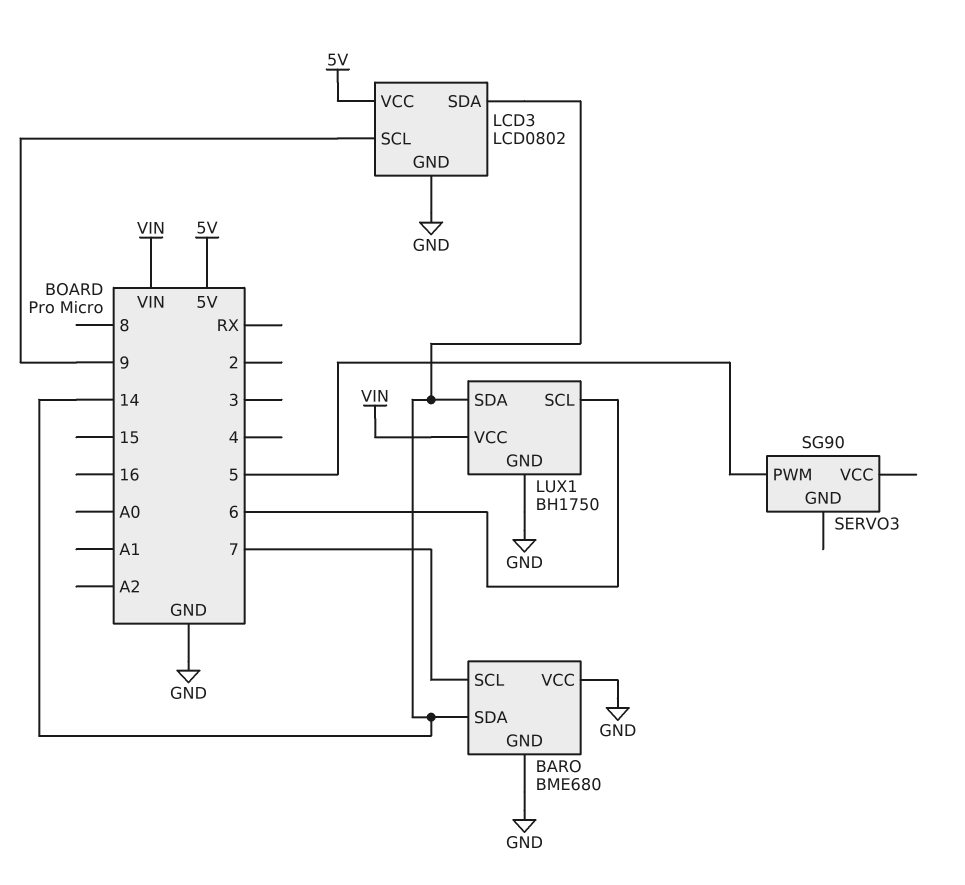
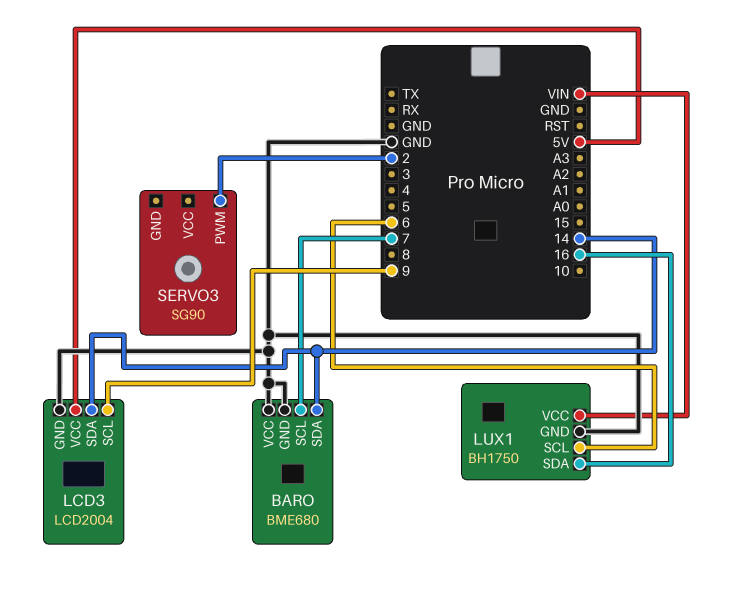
LCD3: LCD0802 -> LCD2004
LUX1 pin SDA: 14 -> 16
SERVO3 pin PWM: 5 -> 2

